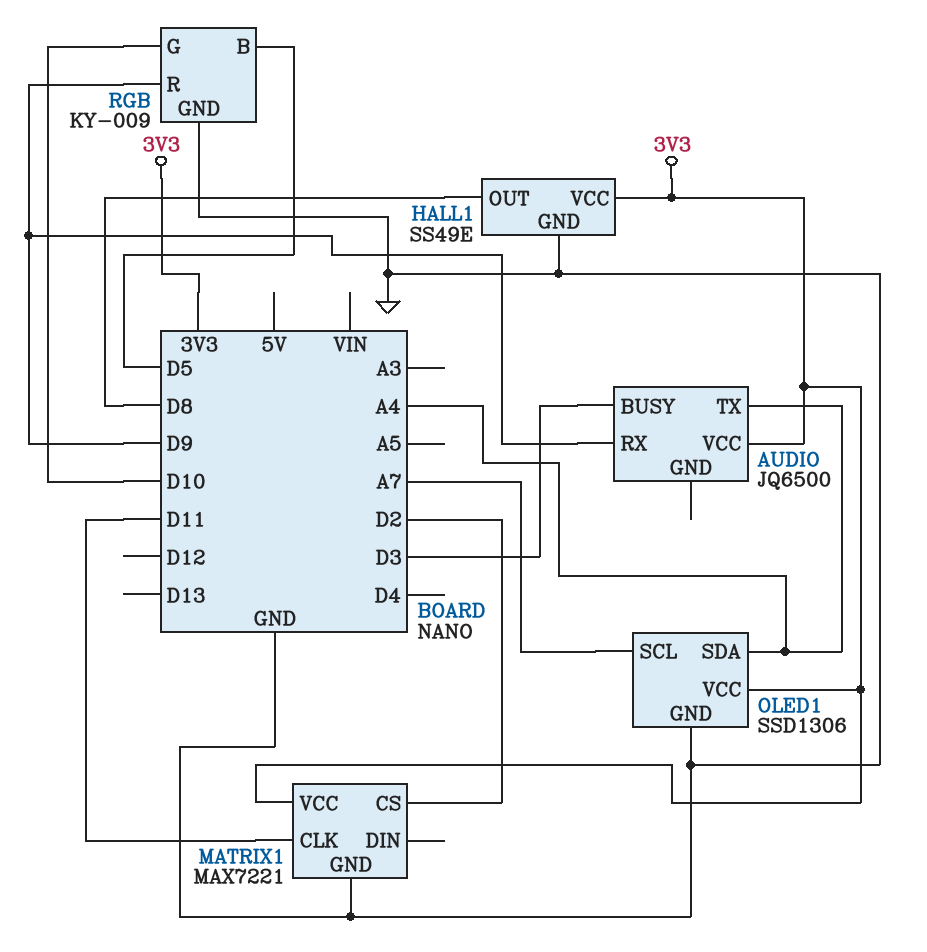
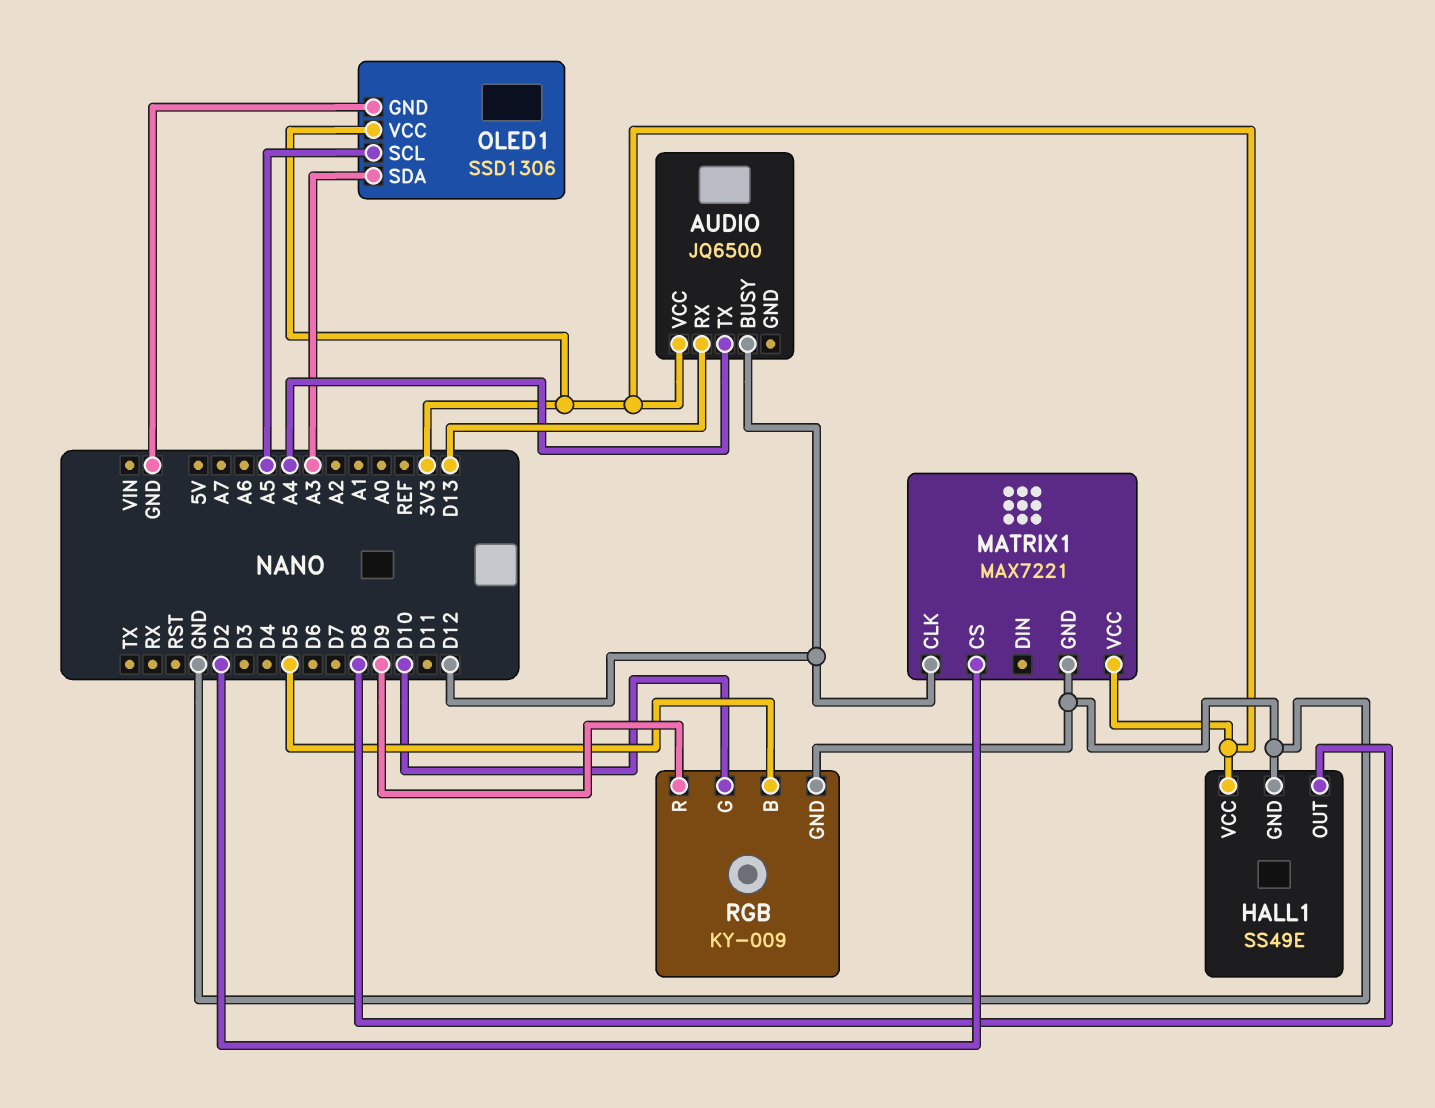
AUDIO pin BUSY: D3 -> D12
AUDIO pin RX: D9 -> D13
MATRIX1 pin CLK: D11 -> D12
OLED1 pin SCL: A7 -> A5
OLED1 pin SDA: A4 -> A3

